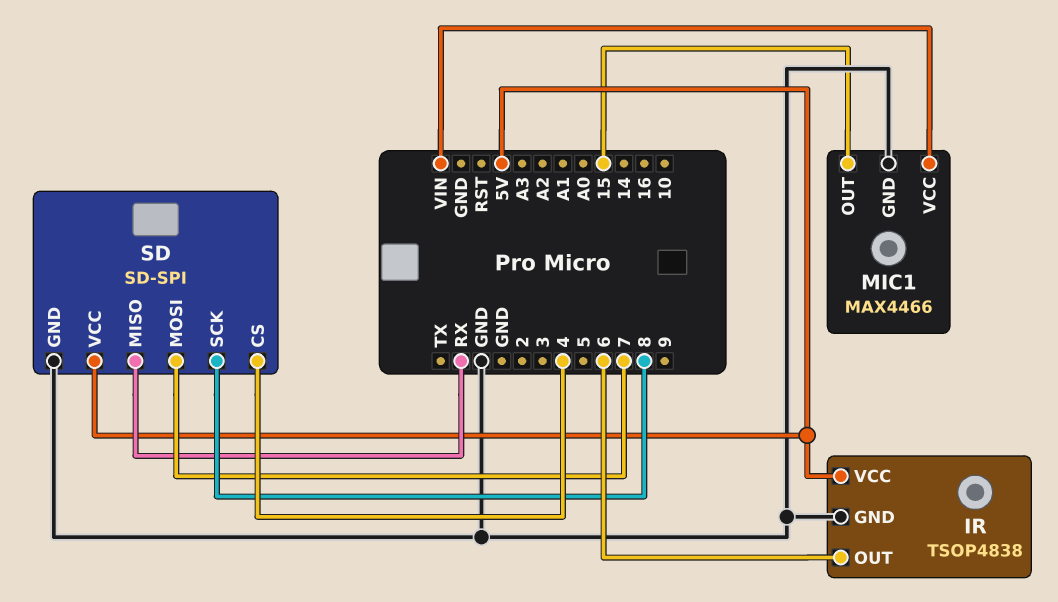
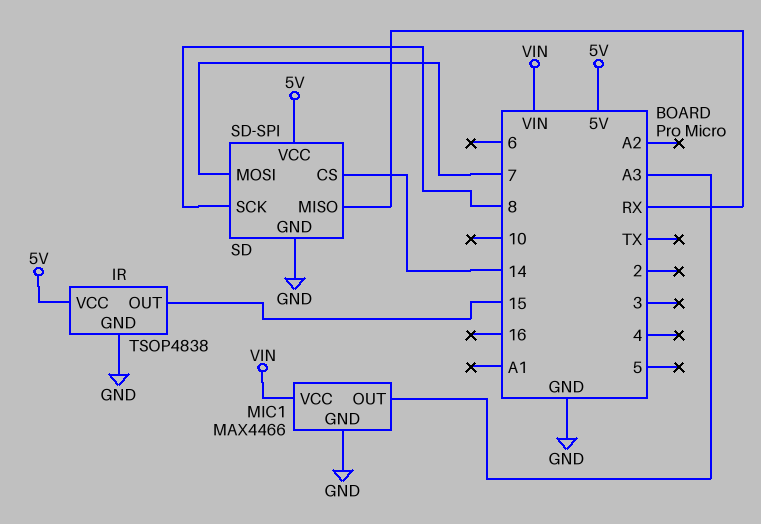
IR pin OUT: 6 -> 15
MIC1 pin OUT: 15 -> A3
SD pin CS: 4 -> 14

